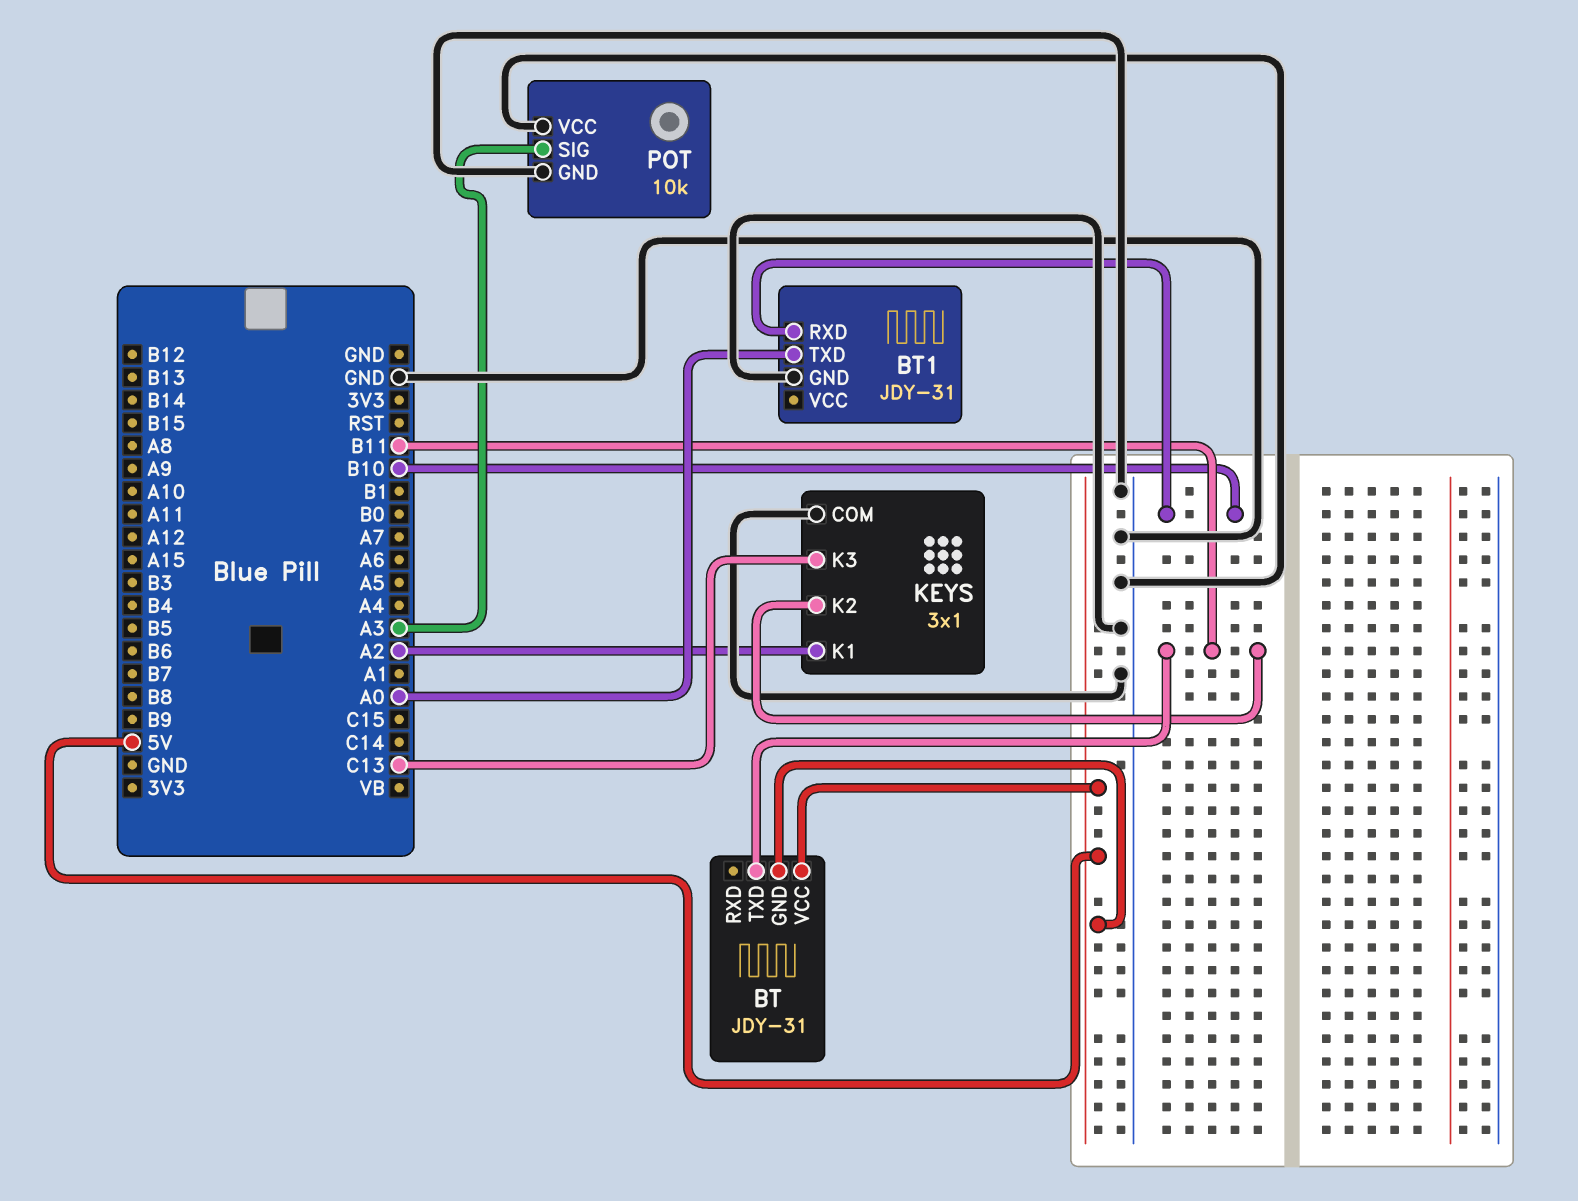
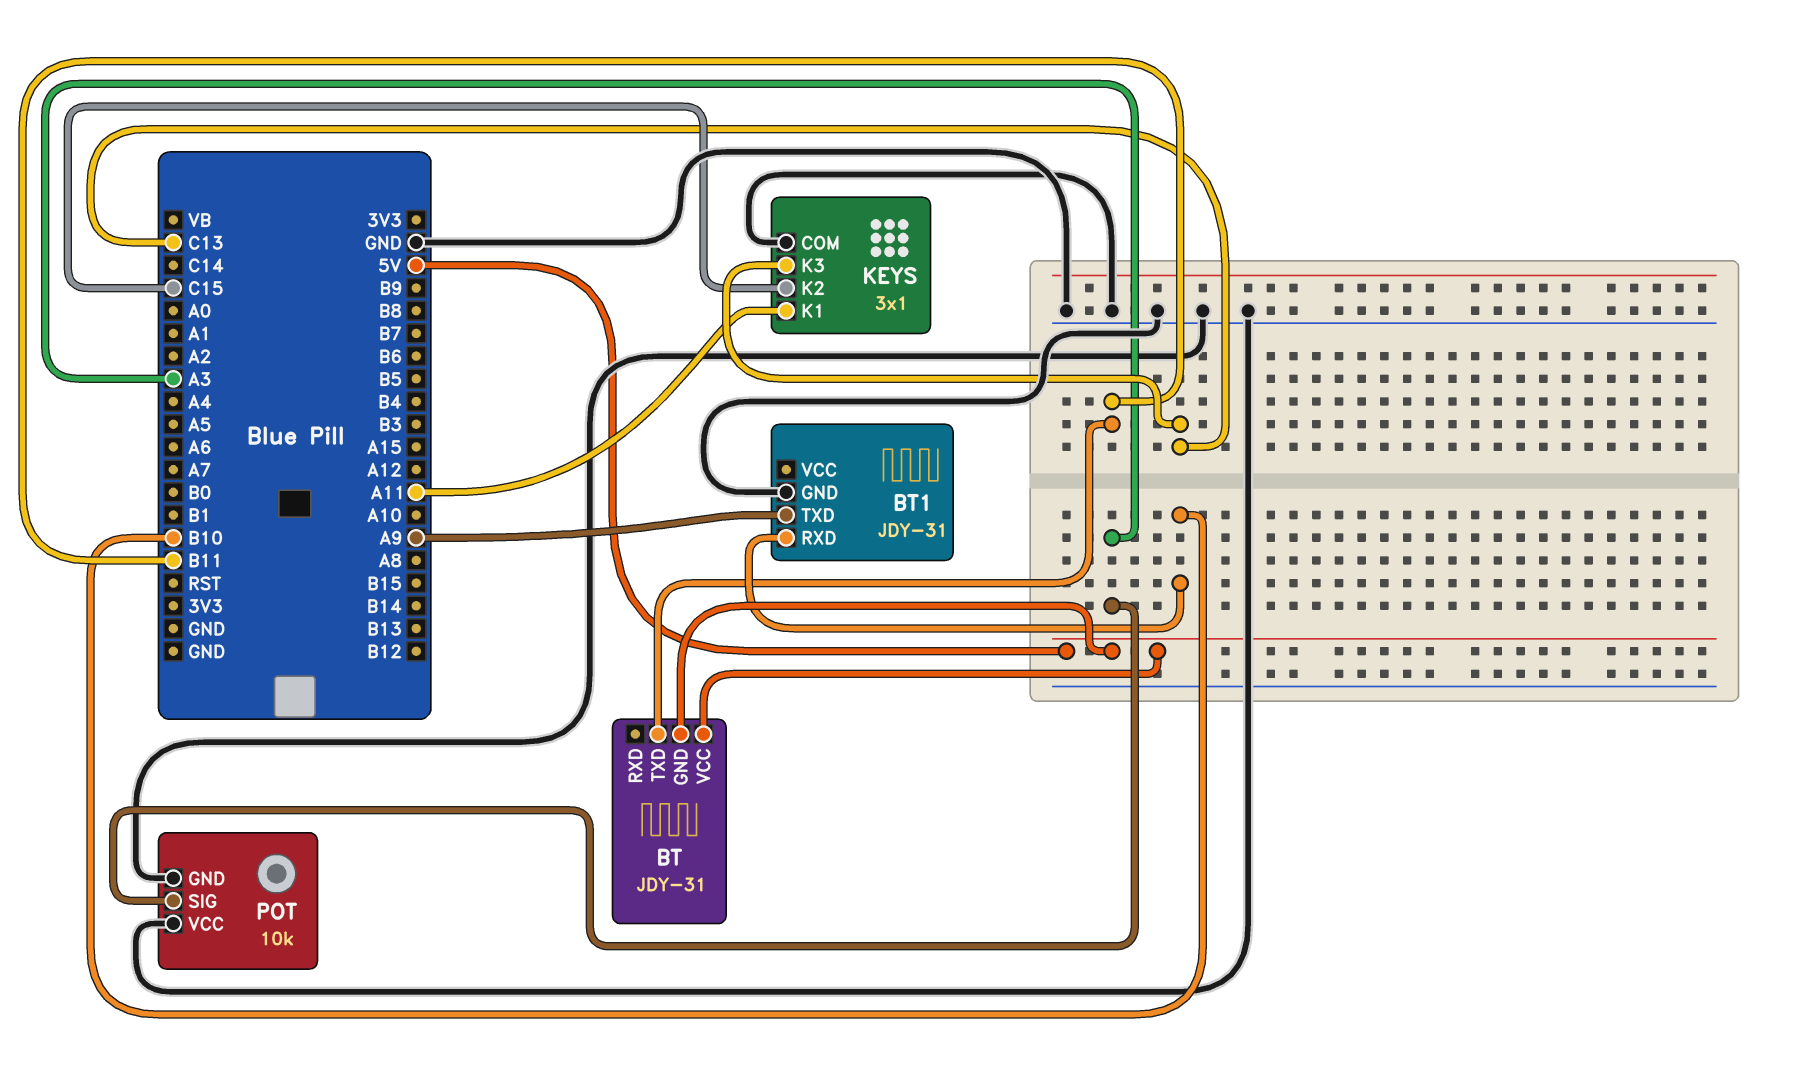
BT1 pin TXD: A0 -> A9
KEYS pin K1: A2 -> A11
KEYS pin K2: B11 -> C15

